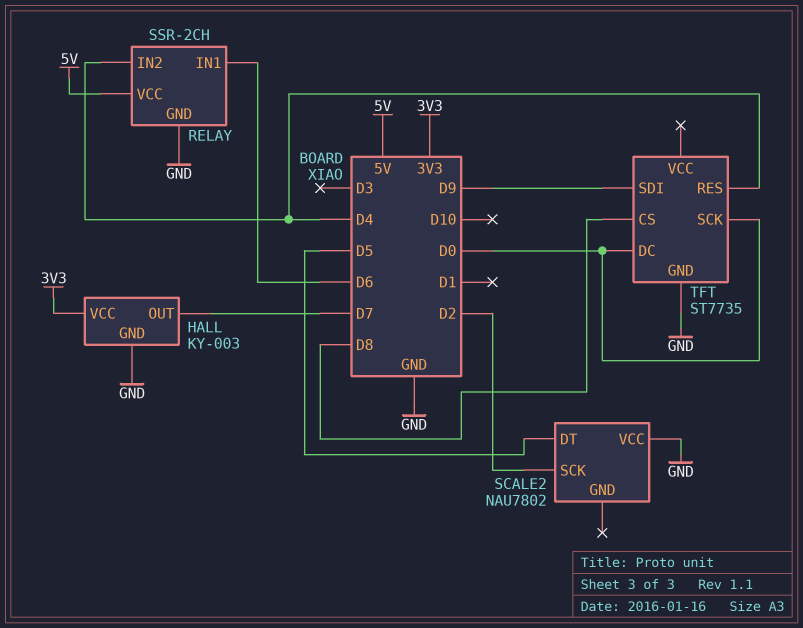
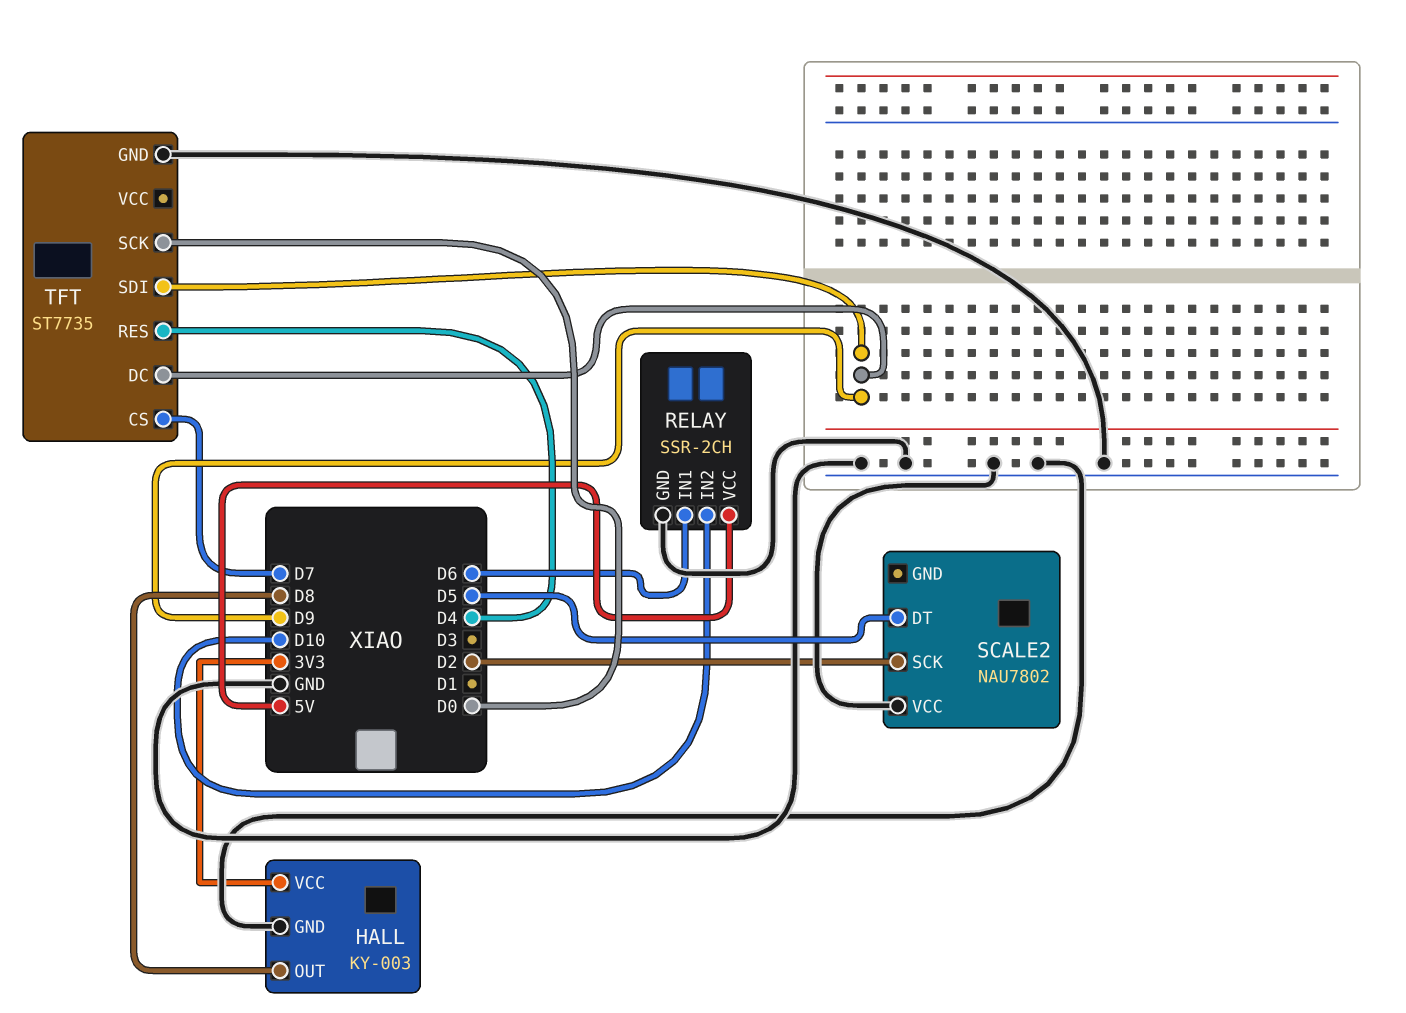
HALL pin OUT: D7 -> D8
RELAY pin IN2: D4 -> D10
TFT pin CS: D8 -> D7
TFT pin DC: D0 -> D9

